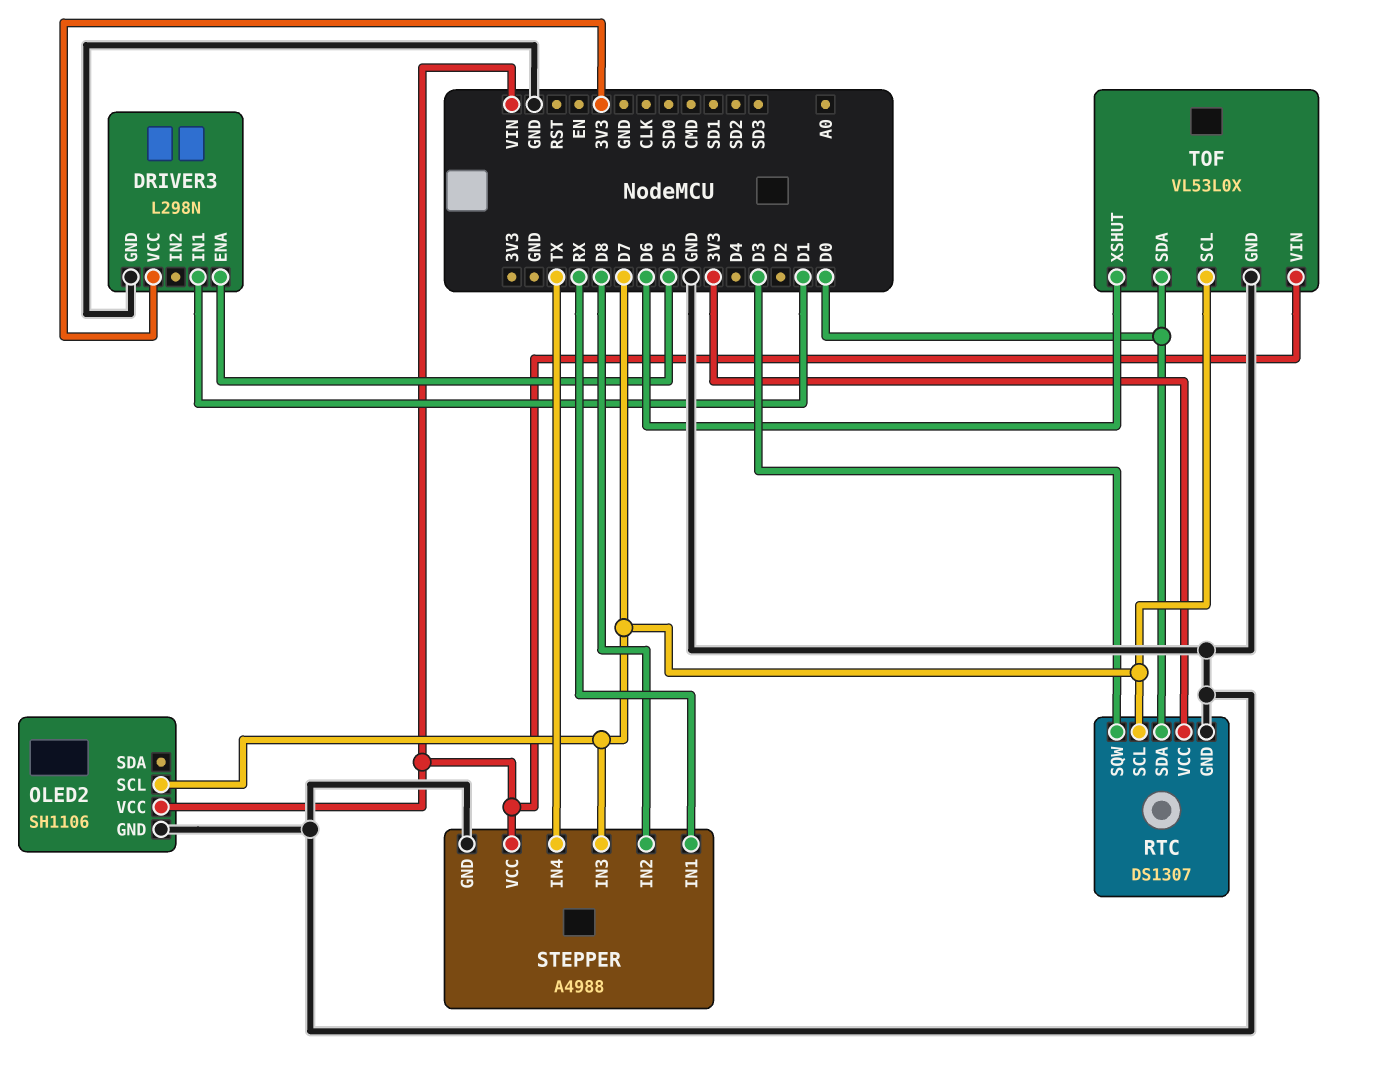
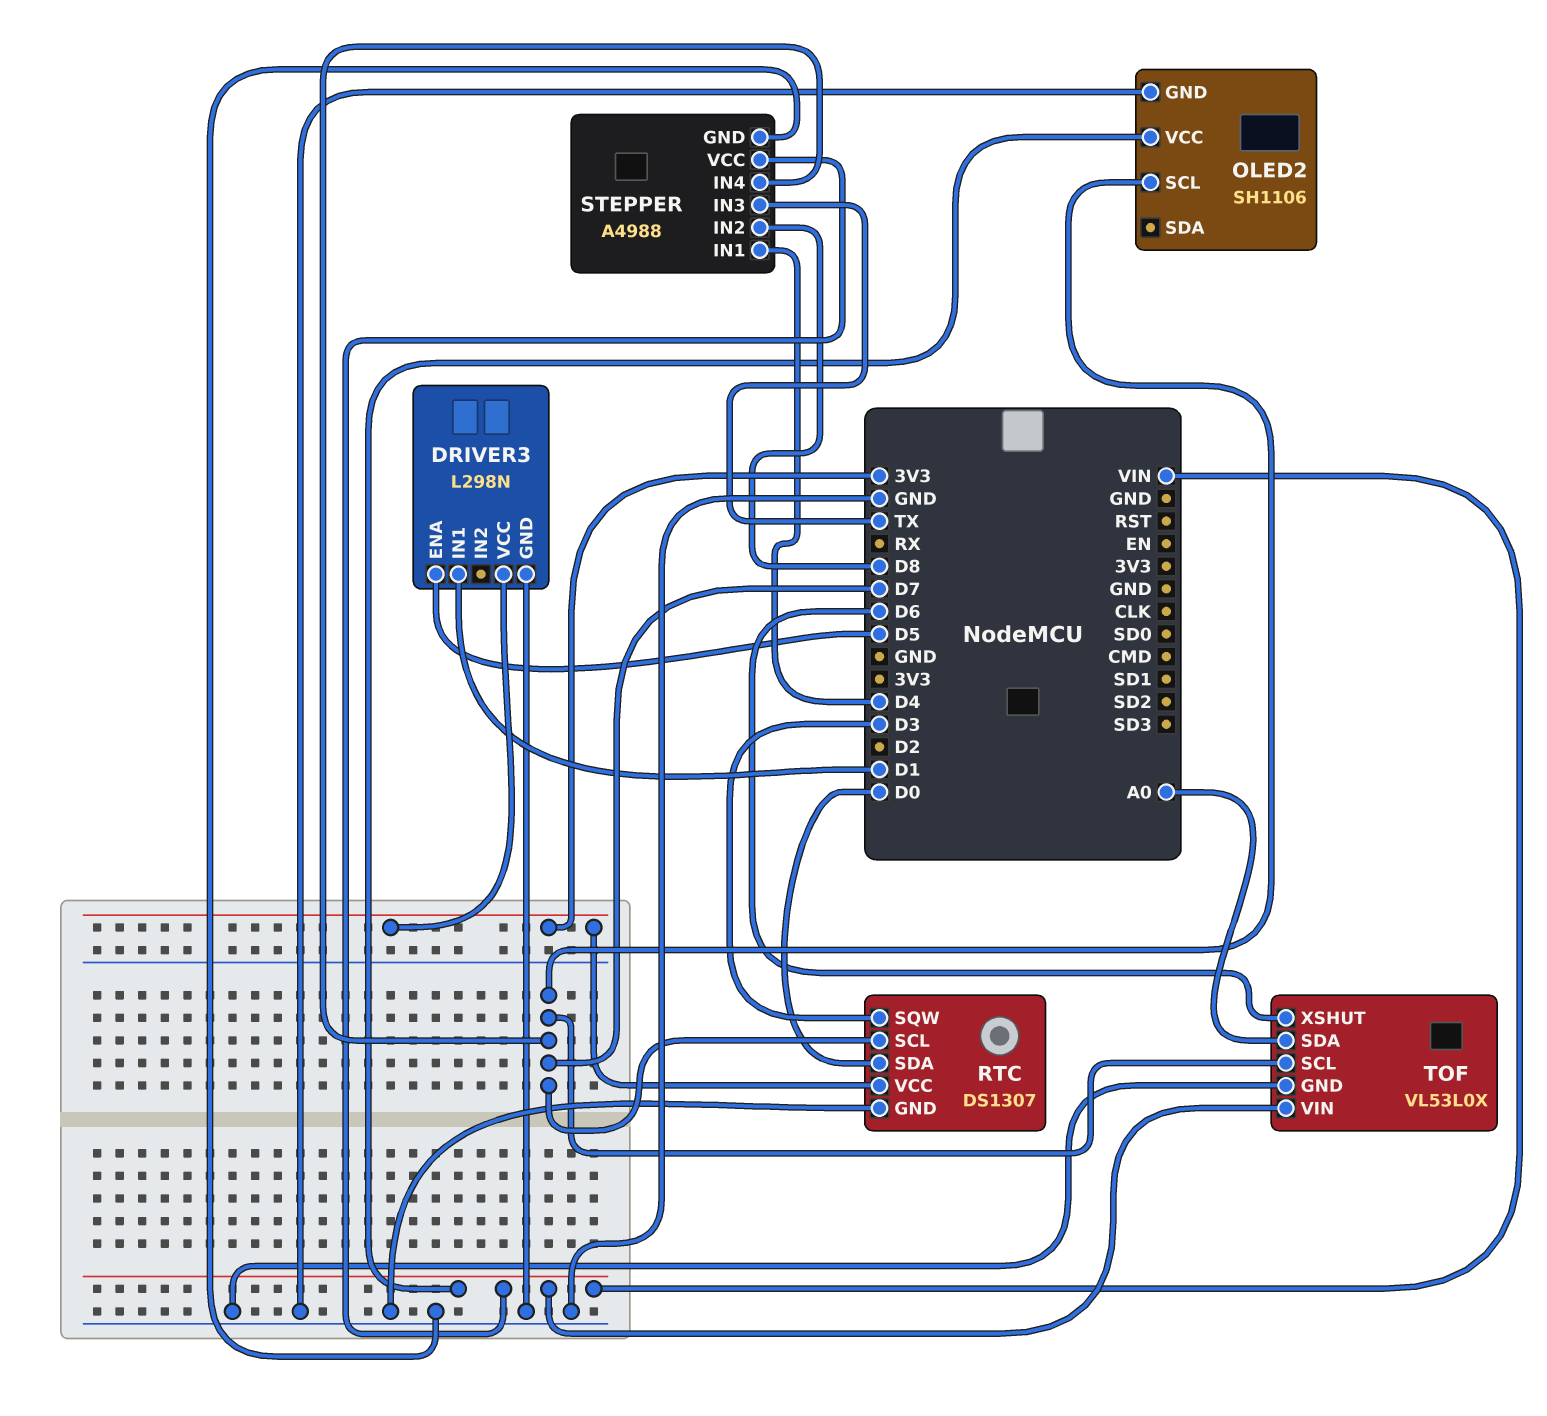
STEPPER pin IN1: RX -> D4
STEPPER pin IN3: D7 -> TX
STEPPER pin IN4: TX -> D7
TOF pin SDA: D0 -> A0

